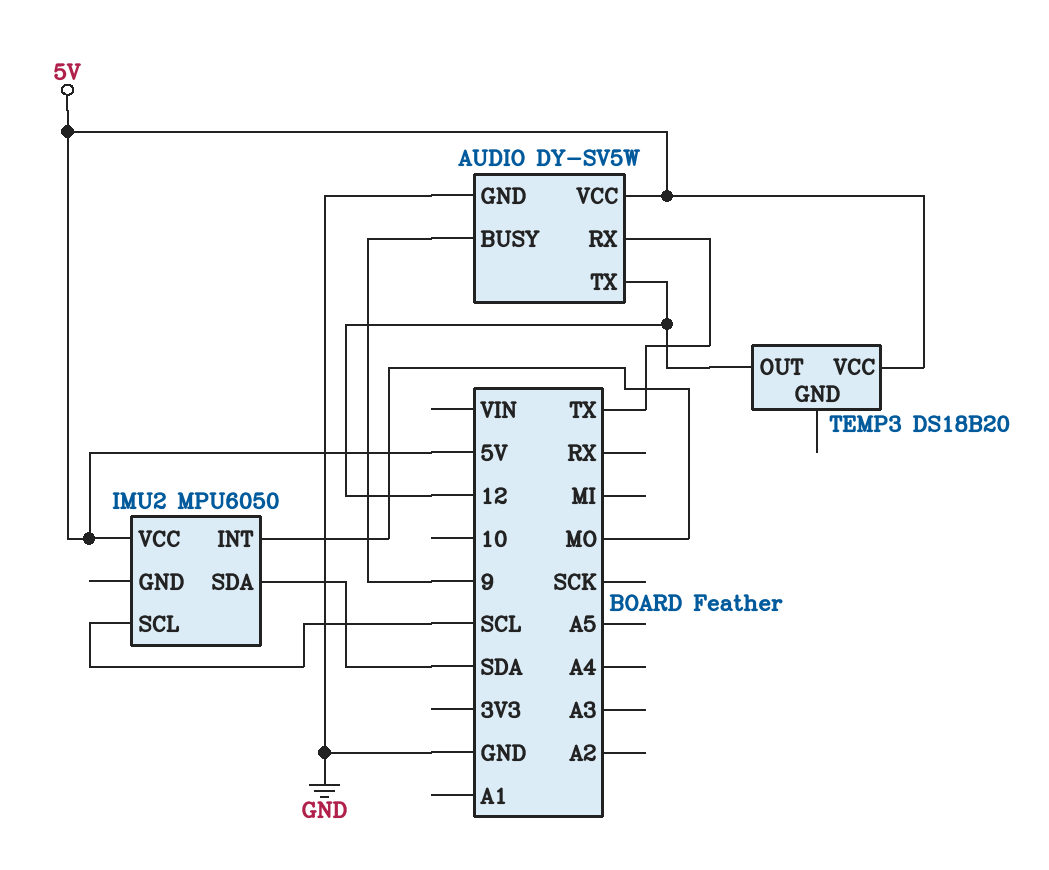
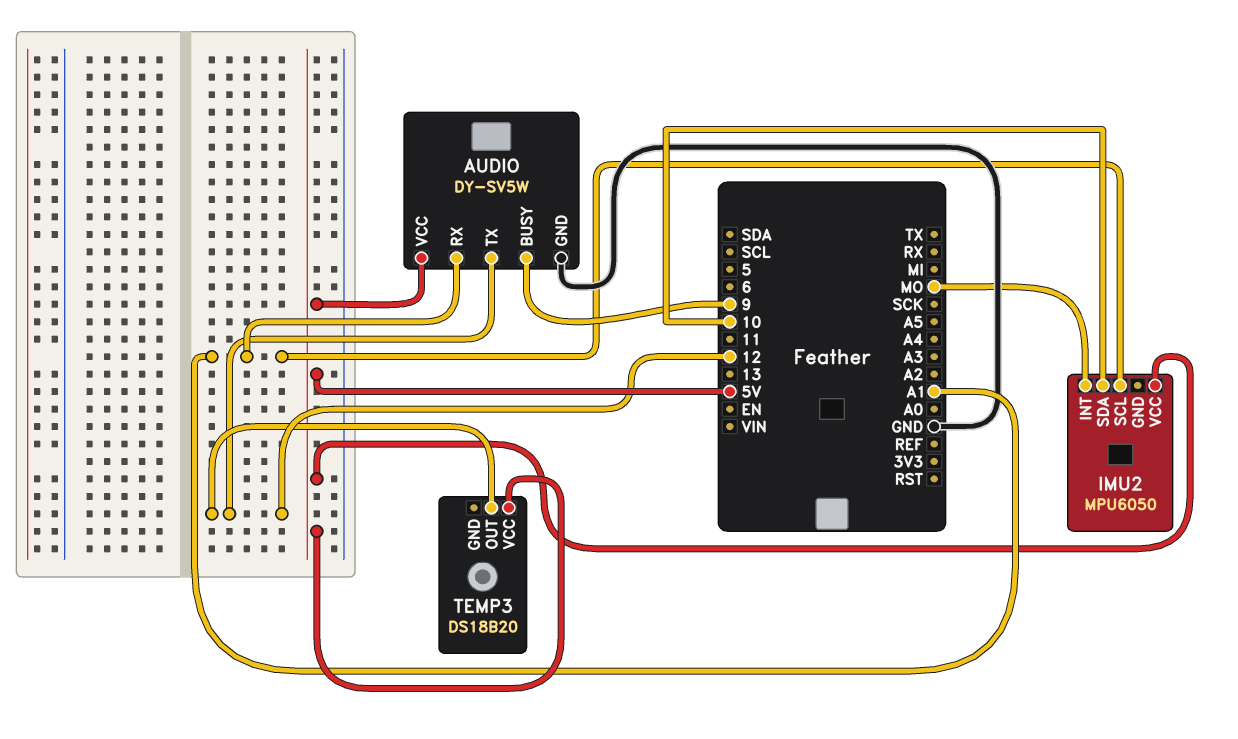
AUDIO pin RX: TX -> A1
IMU2 pin SCL: SCL -> A1
IMU2 pin SDA: SDA -> 10

